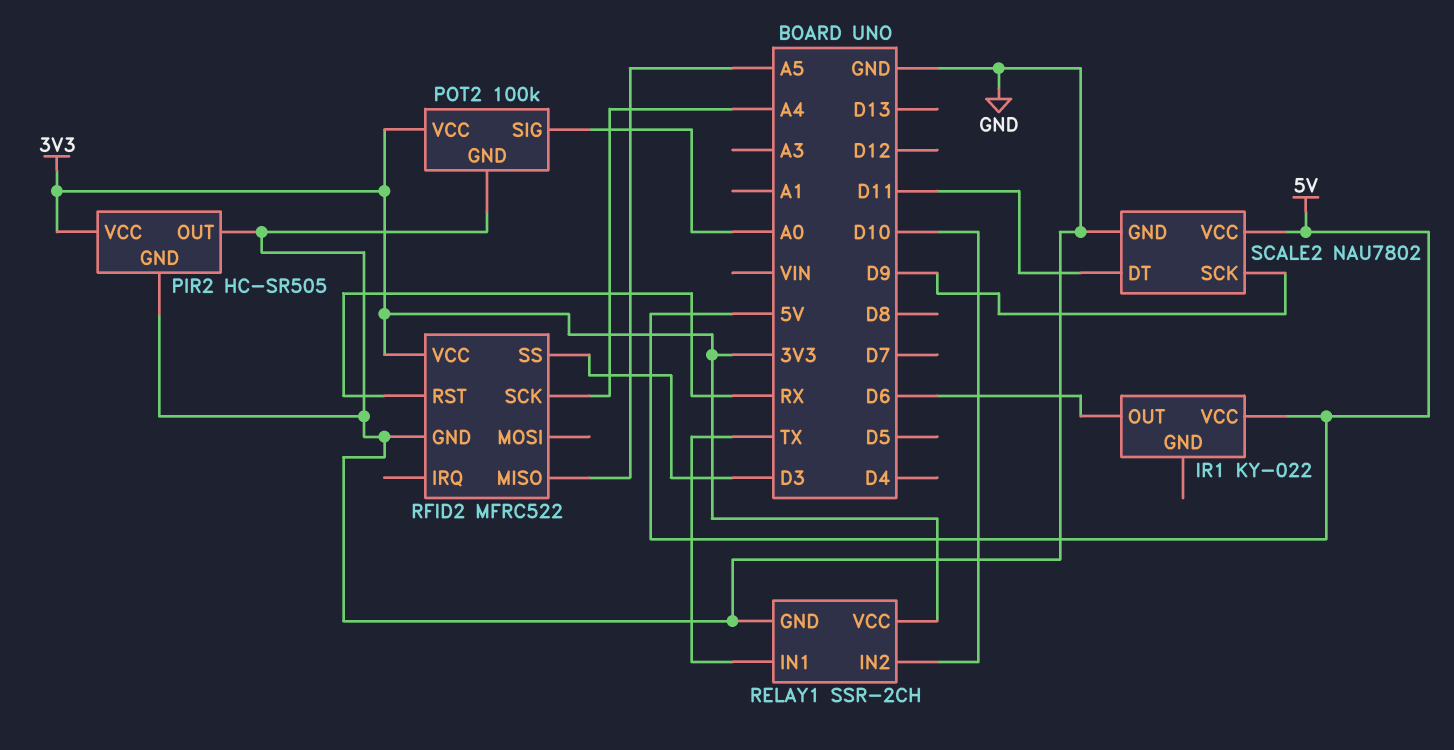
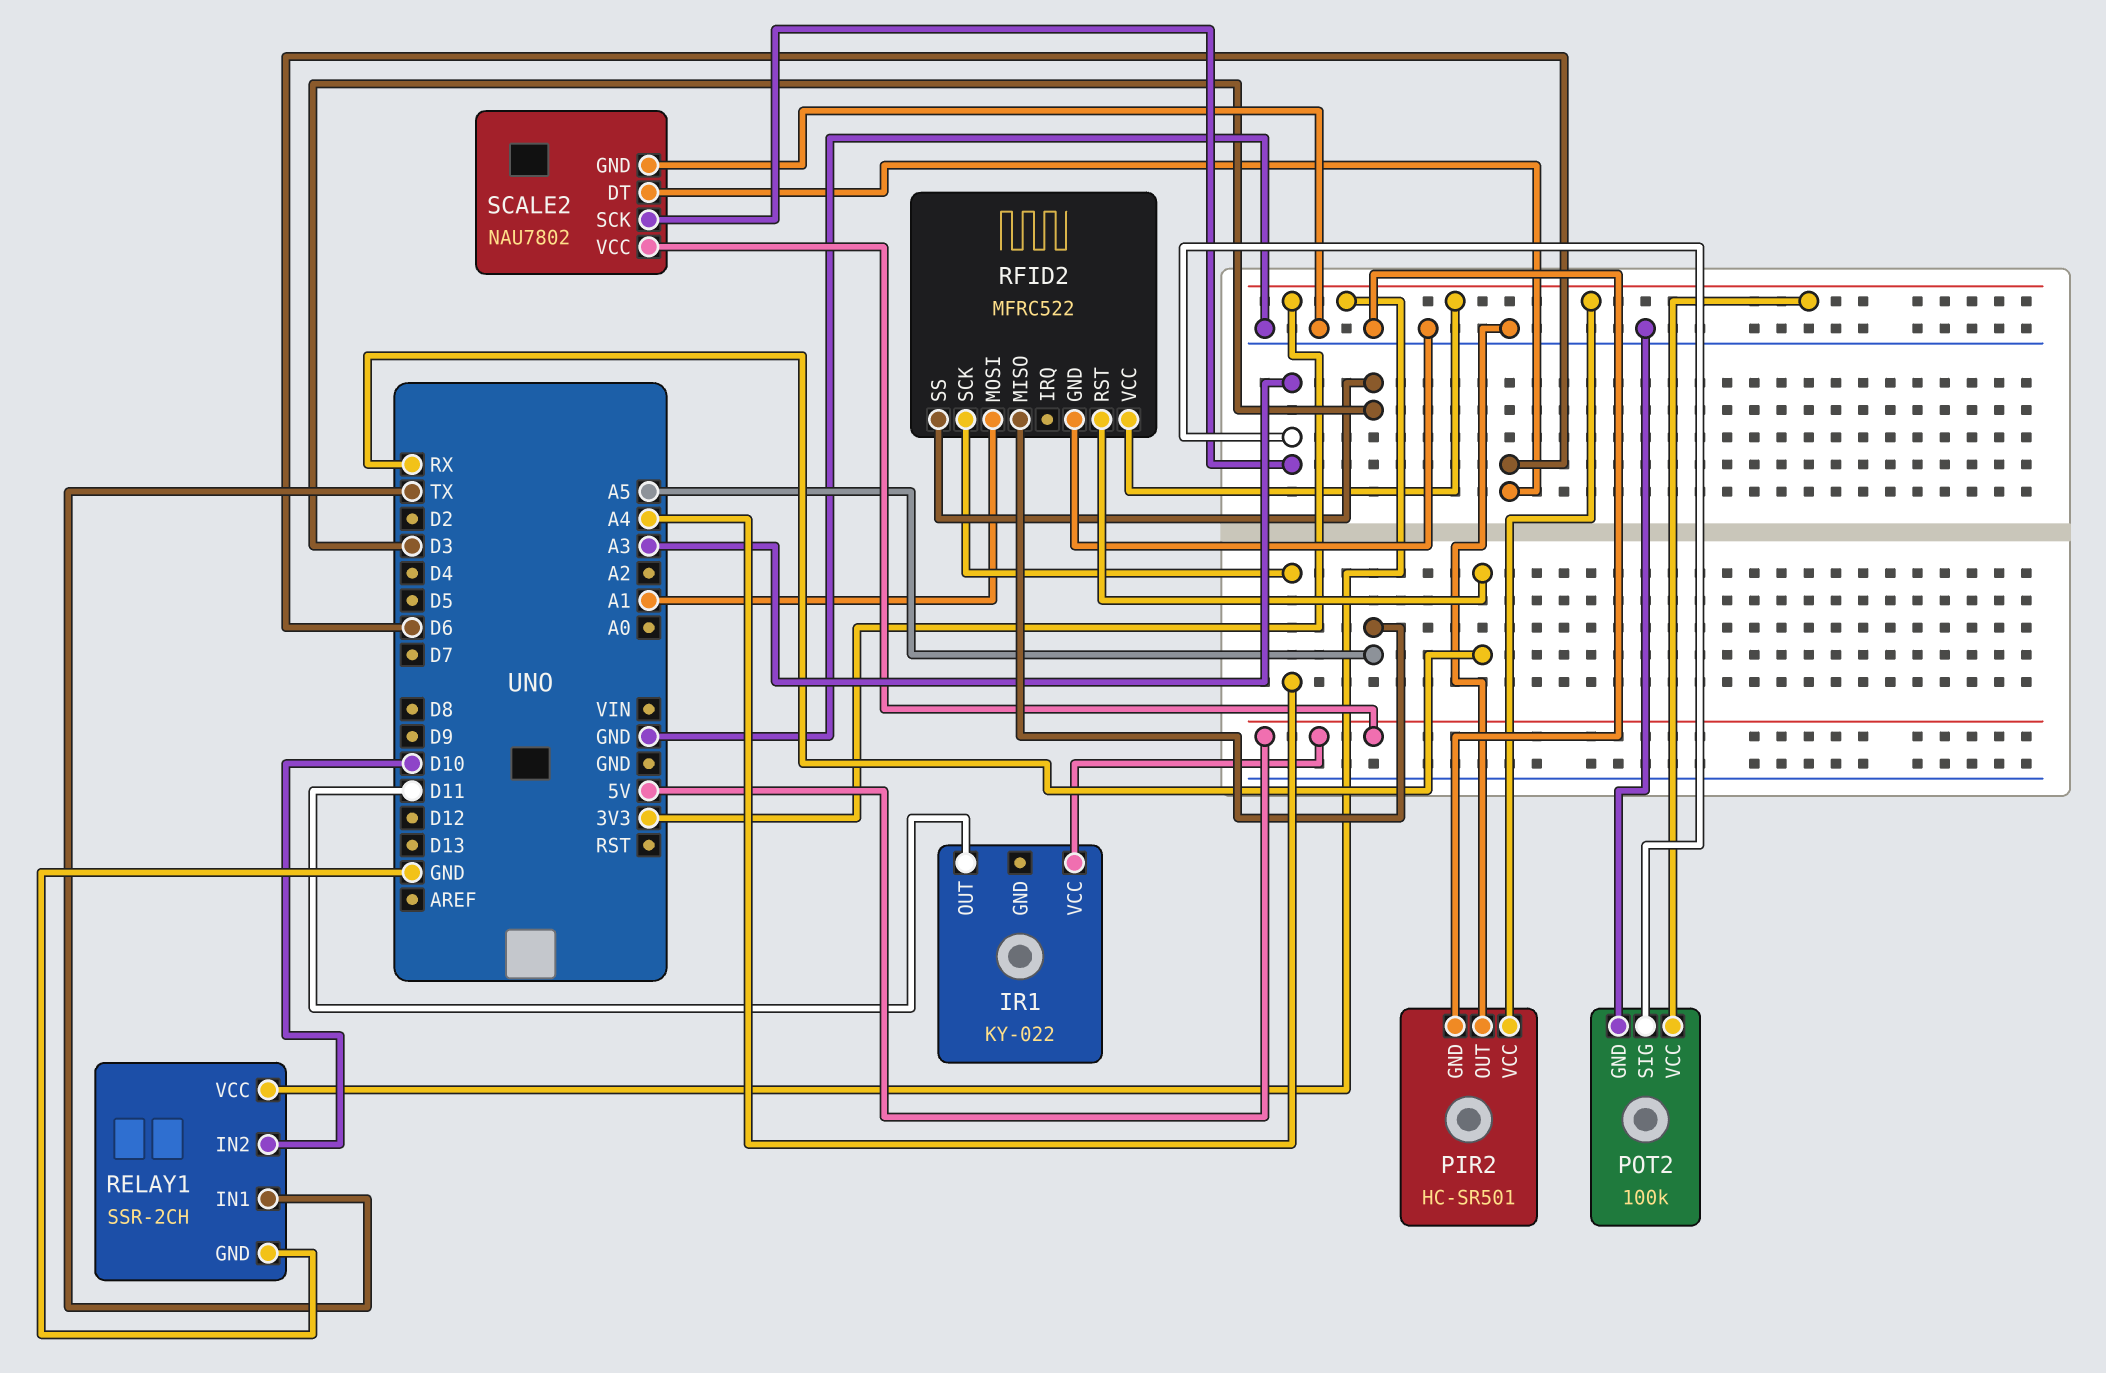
IR1 pin OUT: D6 -> D11
PIR2: HC-SR505 -> HC-SR501
POT2 pin SIG: A0 -> A3
RFID2 pin MOSI: none -> A1
SCALE2 pin DT: D11 -> D6
SCALE2 pin SCK: D9 -> A3

